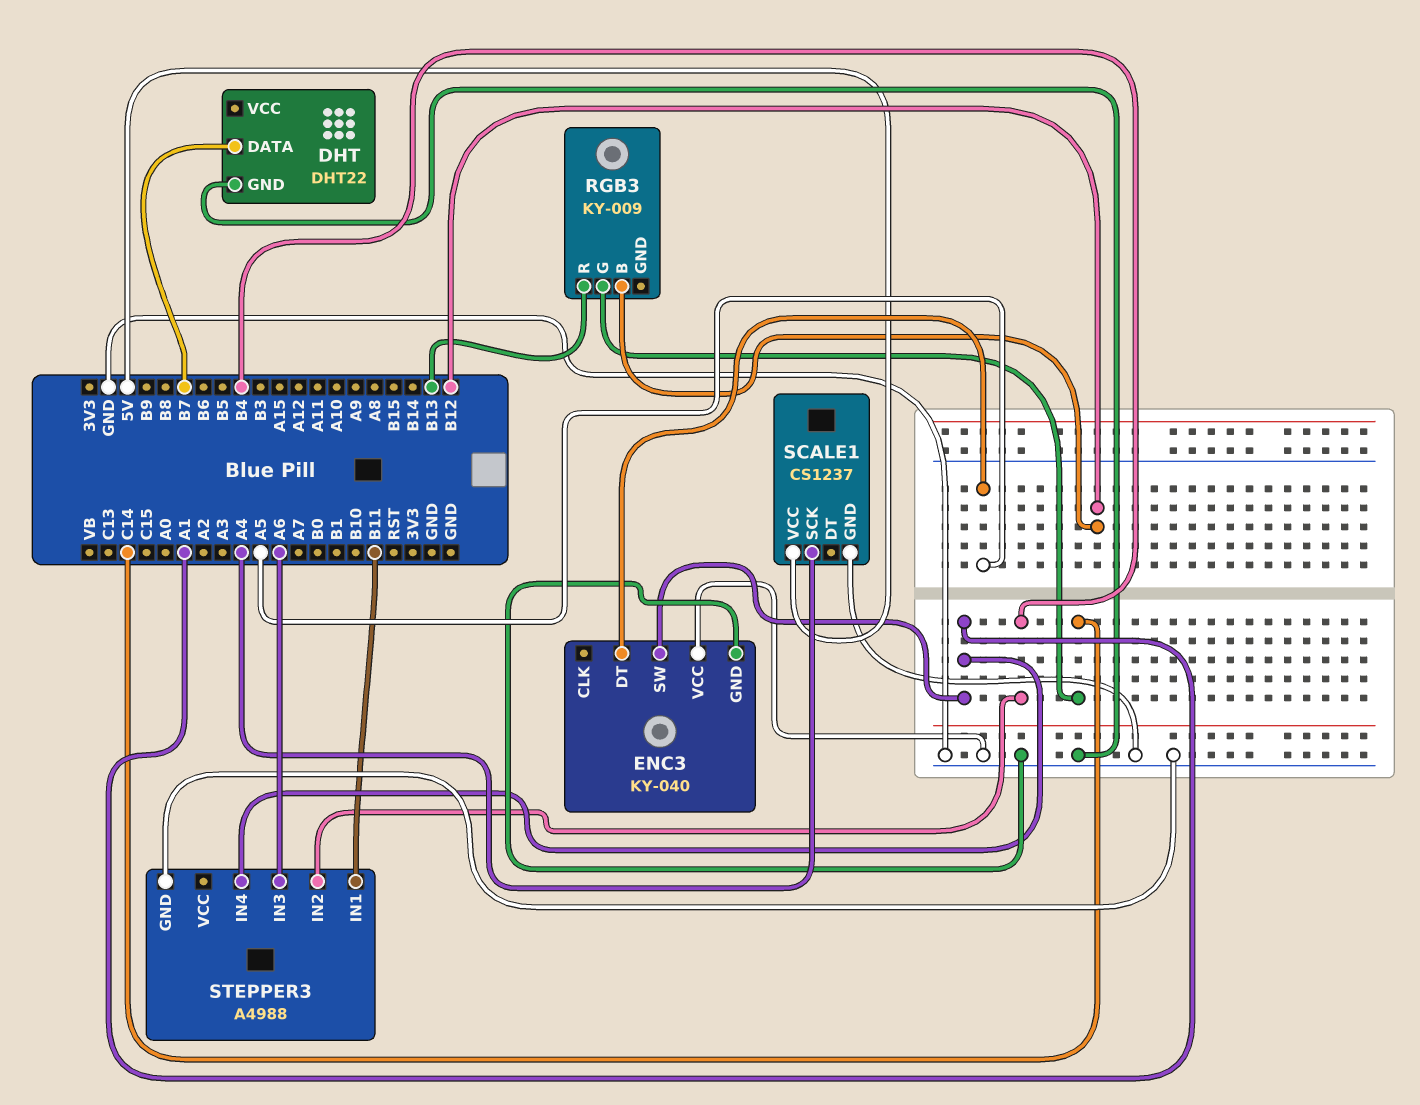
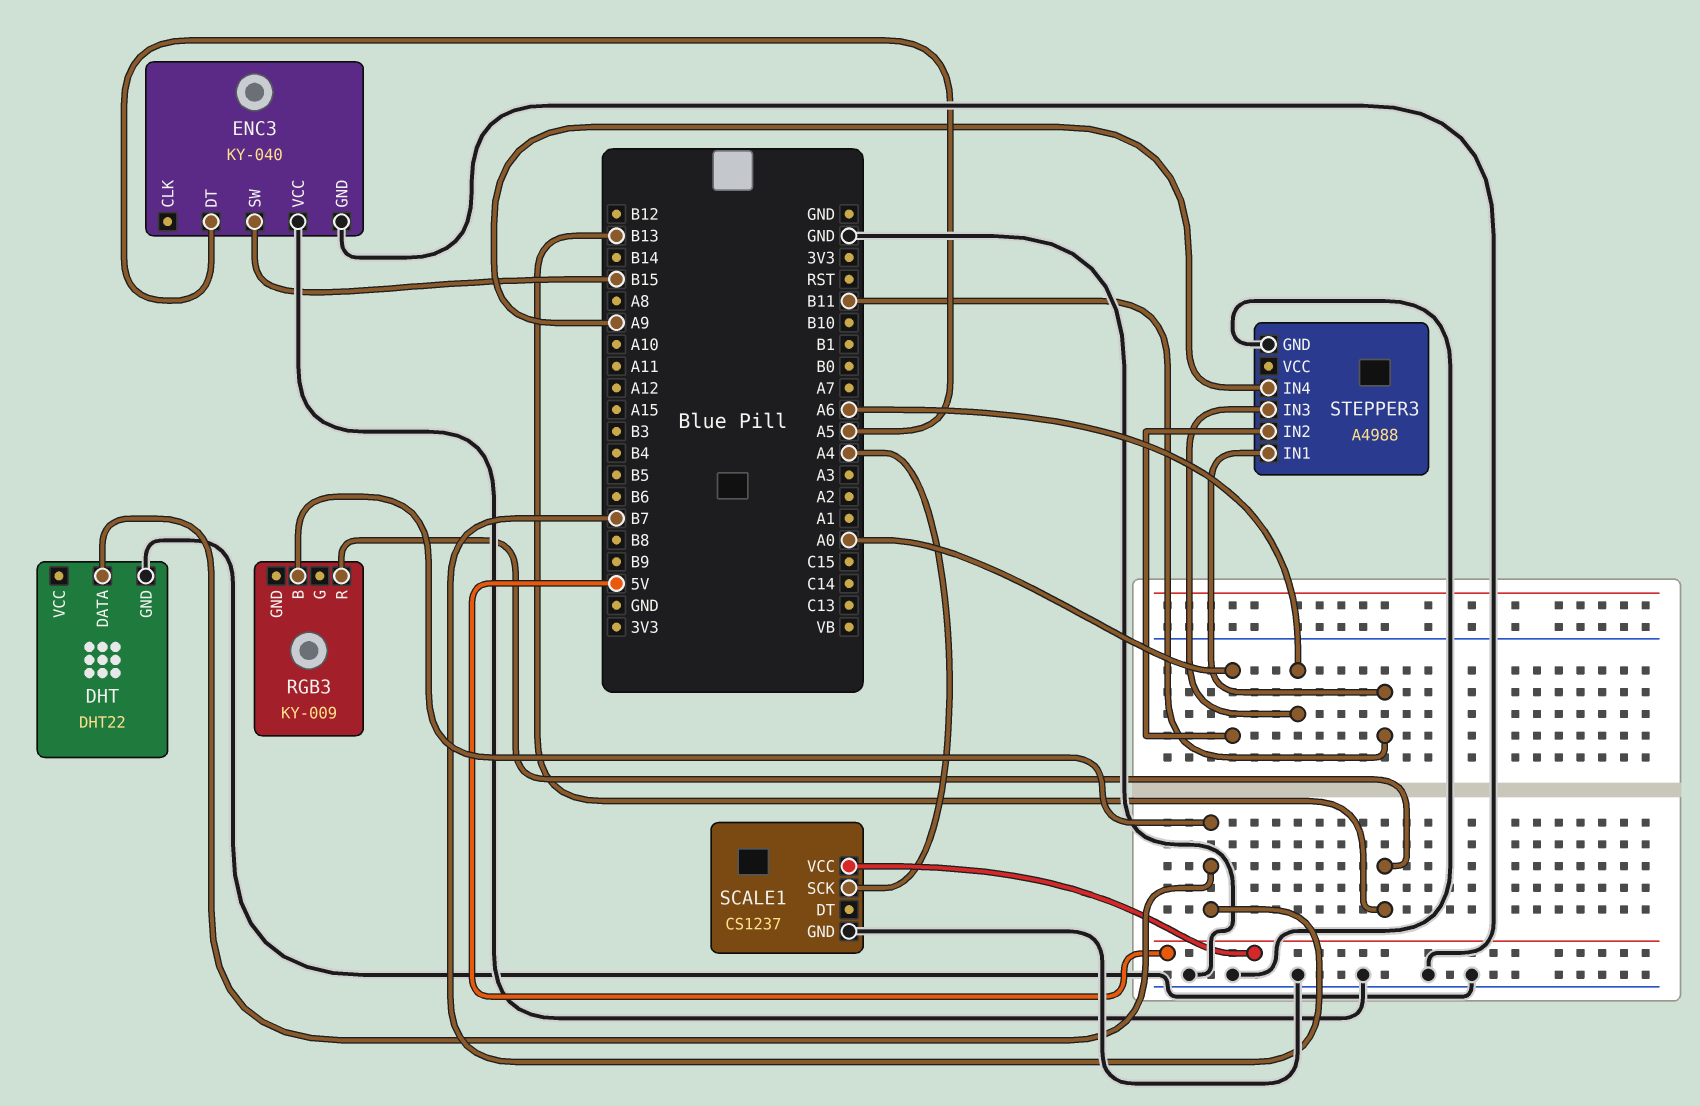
ENC3 pin SW: A1 -> B15
RGB3 pin B: B12 -> B7
RGB3 pin G: C14 -> none
STEPPER3 pin IN2: B4 -> A0
STEPPER3 pin IN4: A1 -> A9

